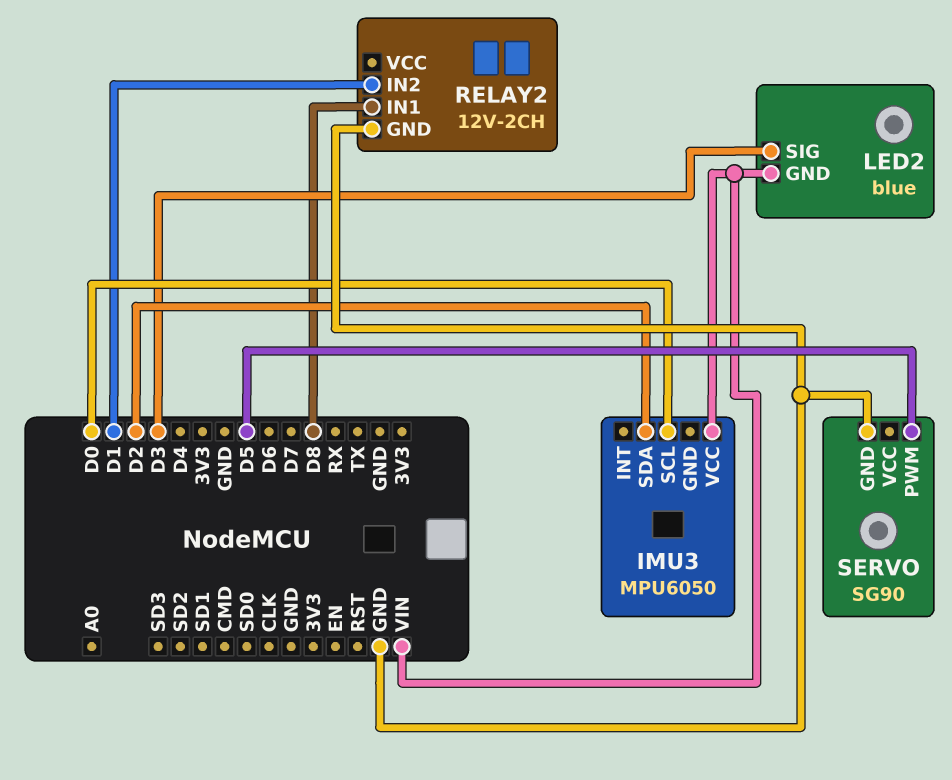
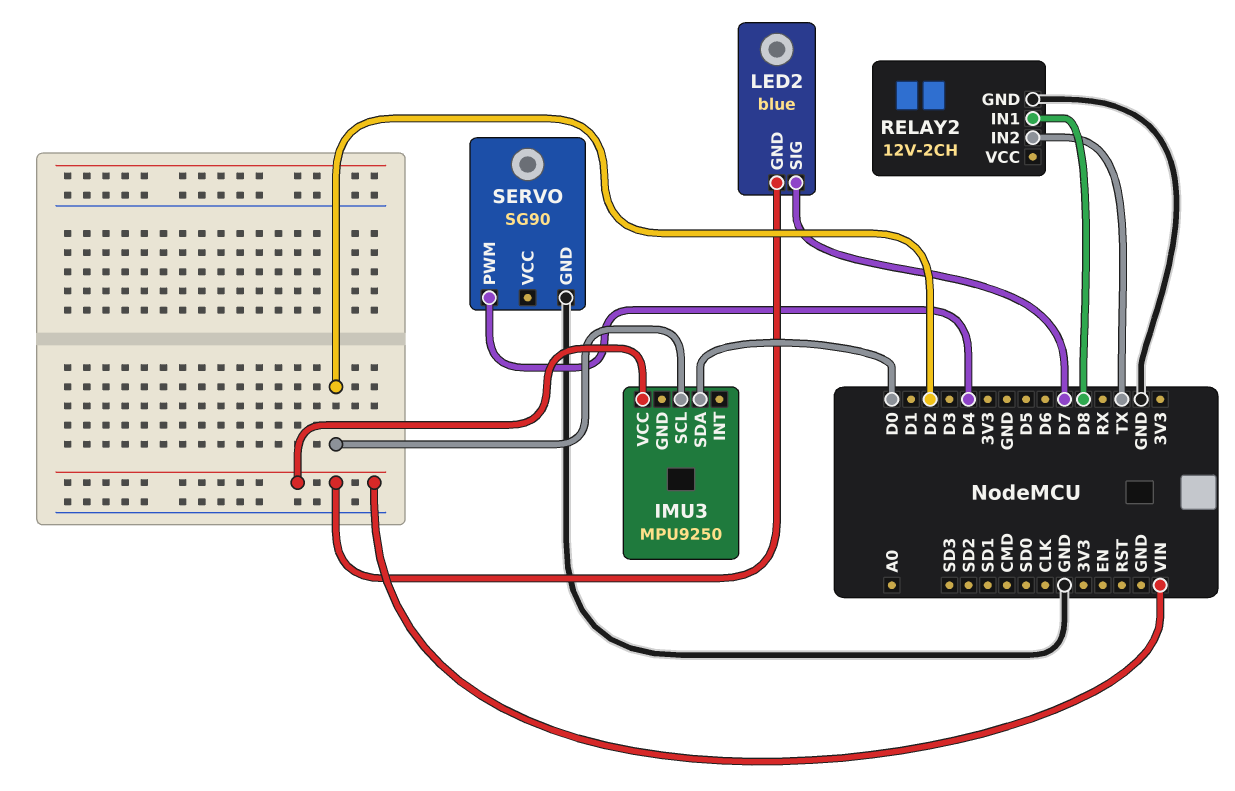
IMU3: MPU6050 -> MPU9250
IMU3 pin SCL: D0 -> D2
IMU3 pin SDA: D2 -> D0
LED2 pin SIG: D3 -> D7
RELAY2 pin IN2: D1 -> TX
SERVO pin PWM: D5 -> D4

